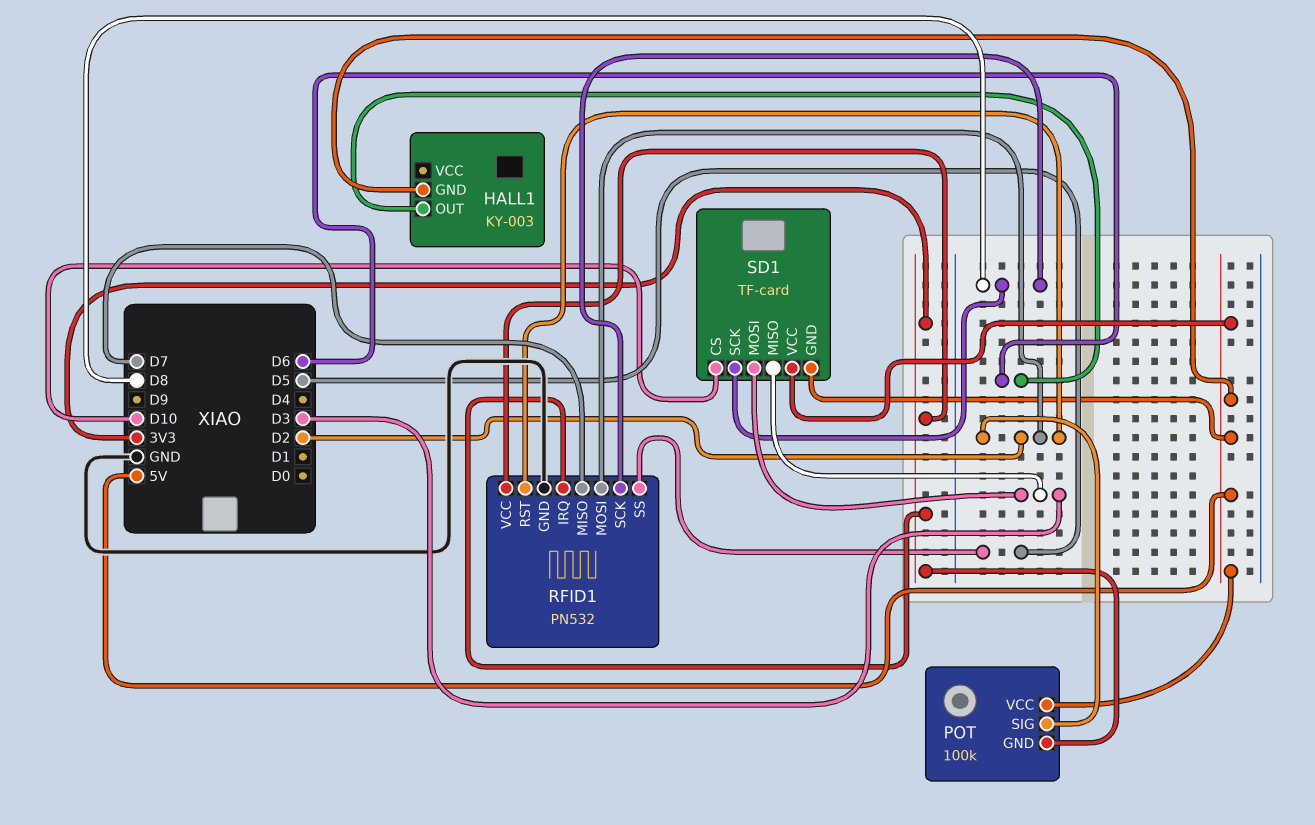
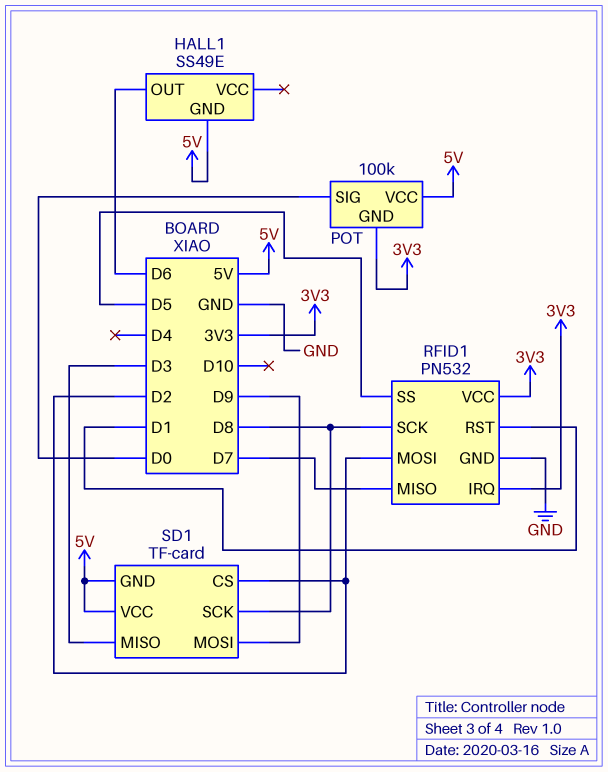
HALL1: KY-003 -> SS49E
POT pin SIG: D2 -> D0
RFID1 pin RST: D2 -> D1
SD1 pin CS: D10 -> D2
SD1 pin MOSI: D3 -> D9

